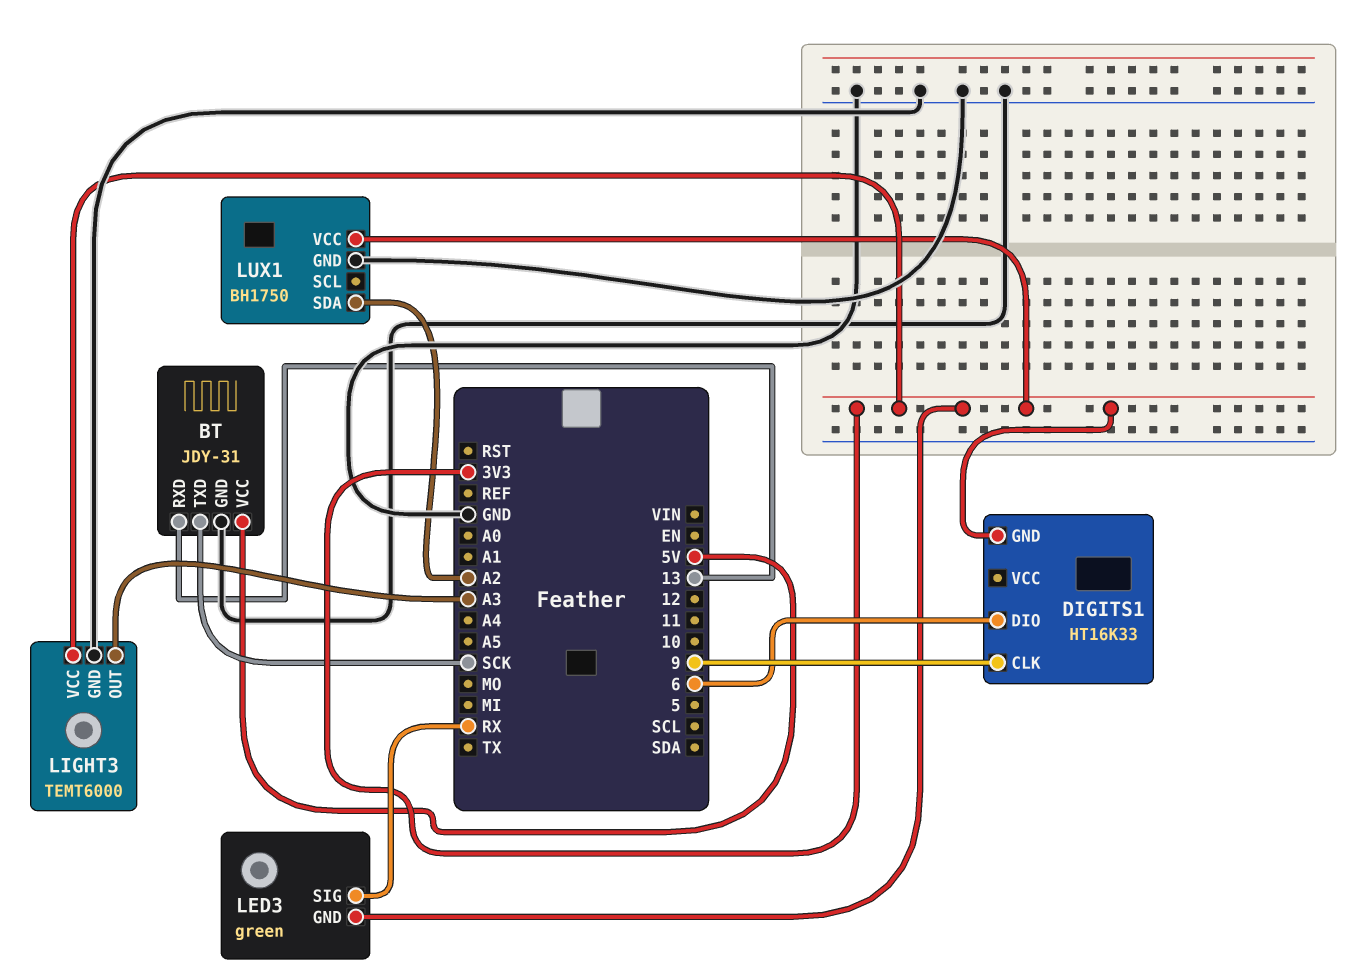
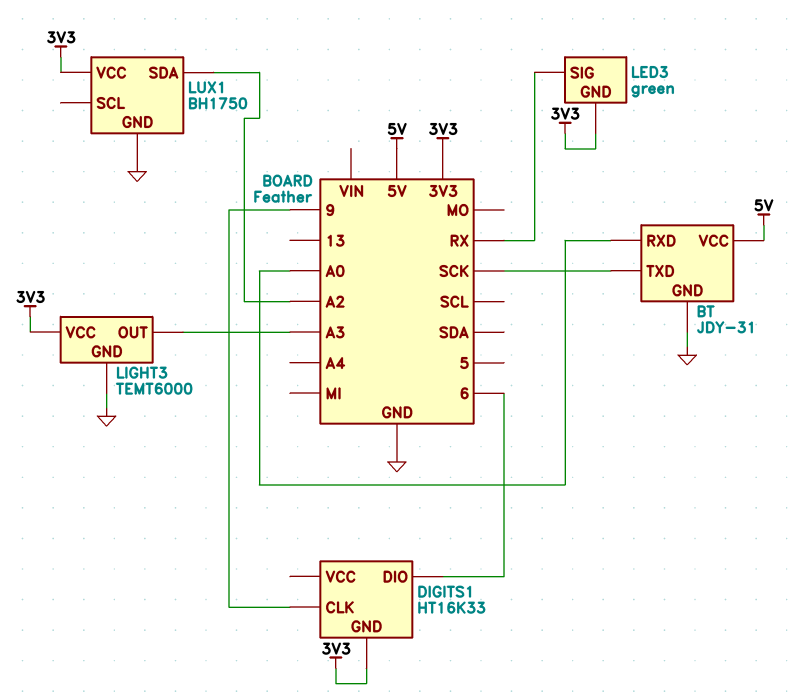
BT pin RXD: 13 -> A0

